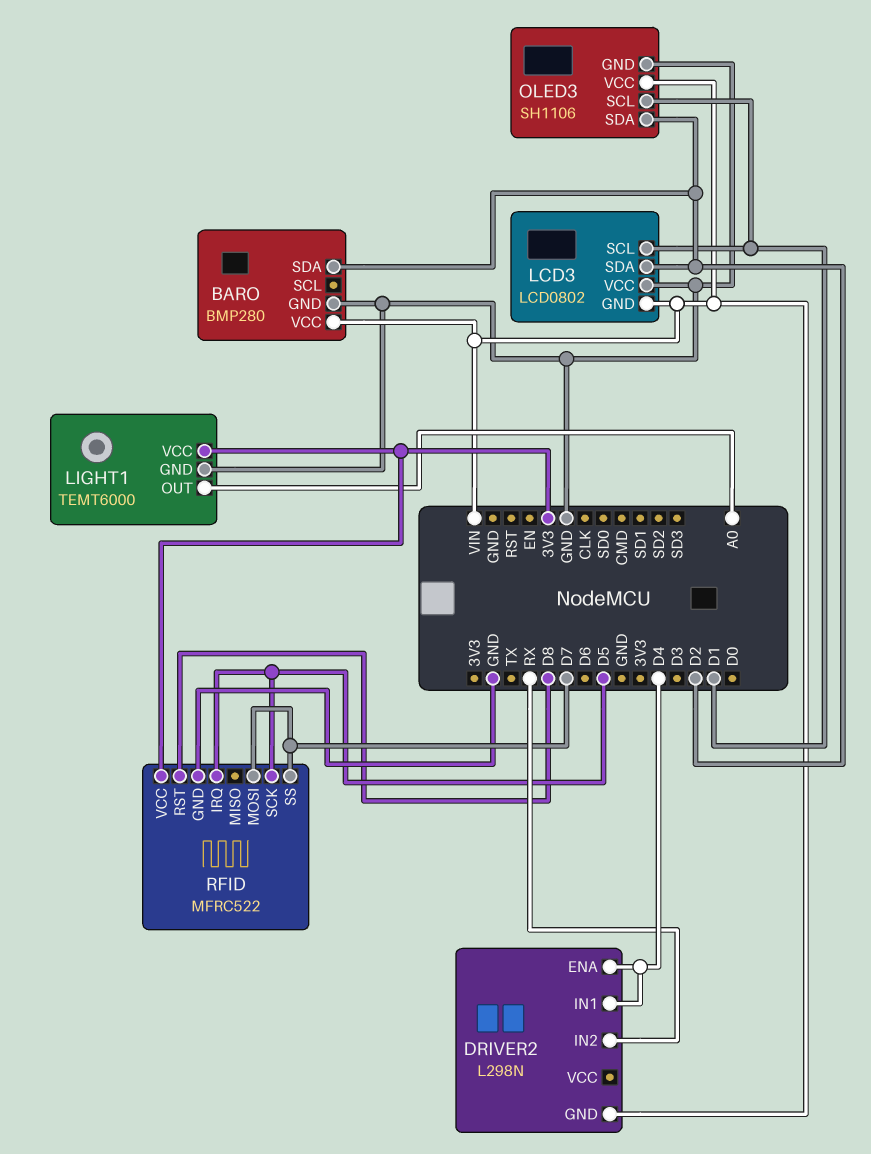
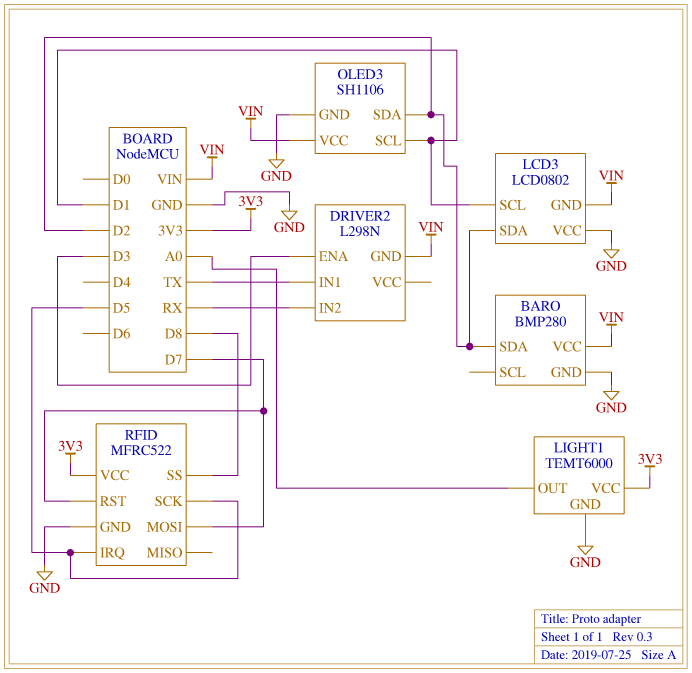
DRIVER2 pin ENA: D4 -> D3
DRIVER2 pin IN1: D4 -> TX
RFID pin RST: D8 -> D7
RFID pin SS: D7 -> D8

